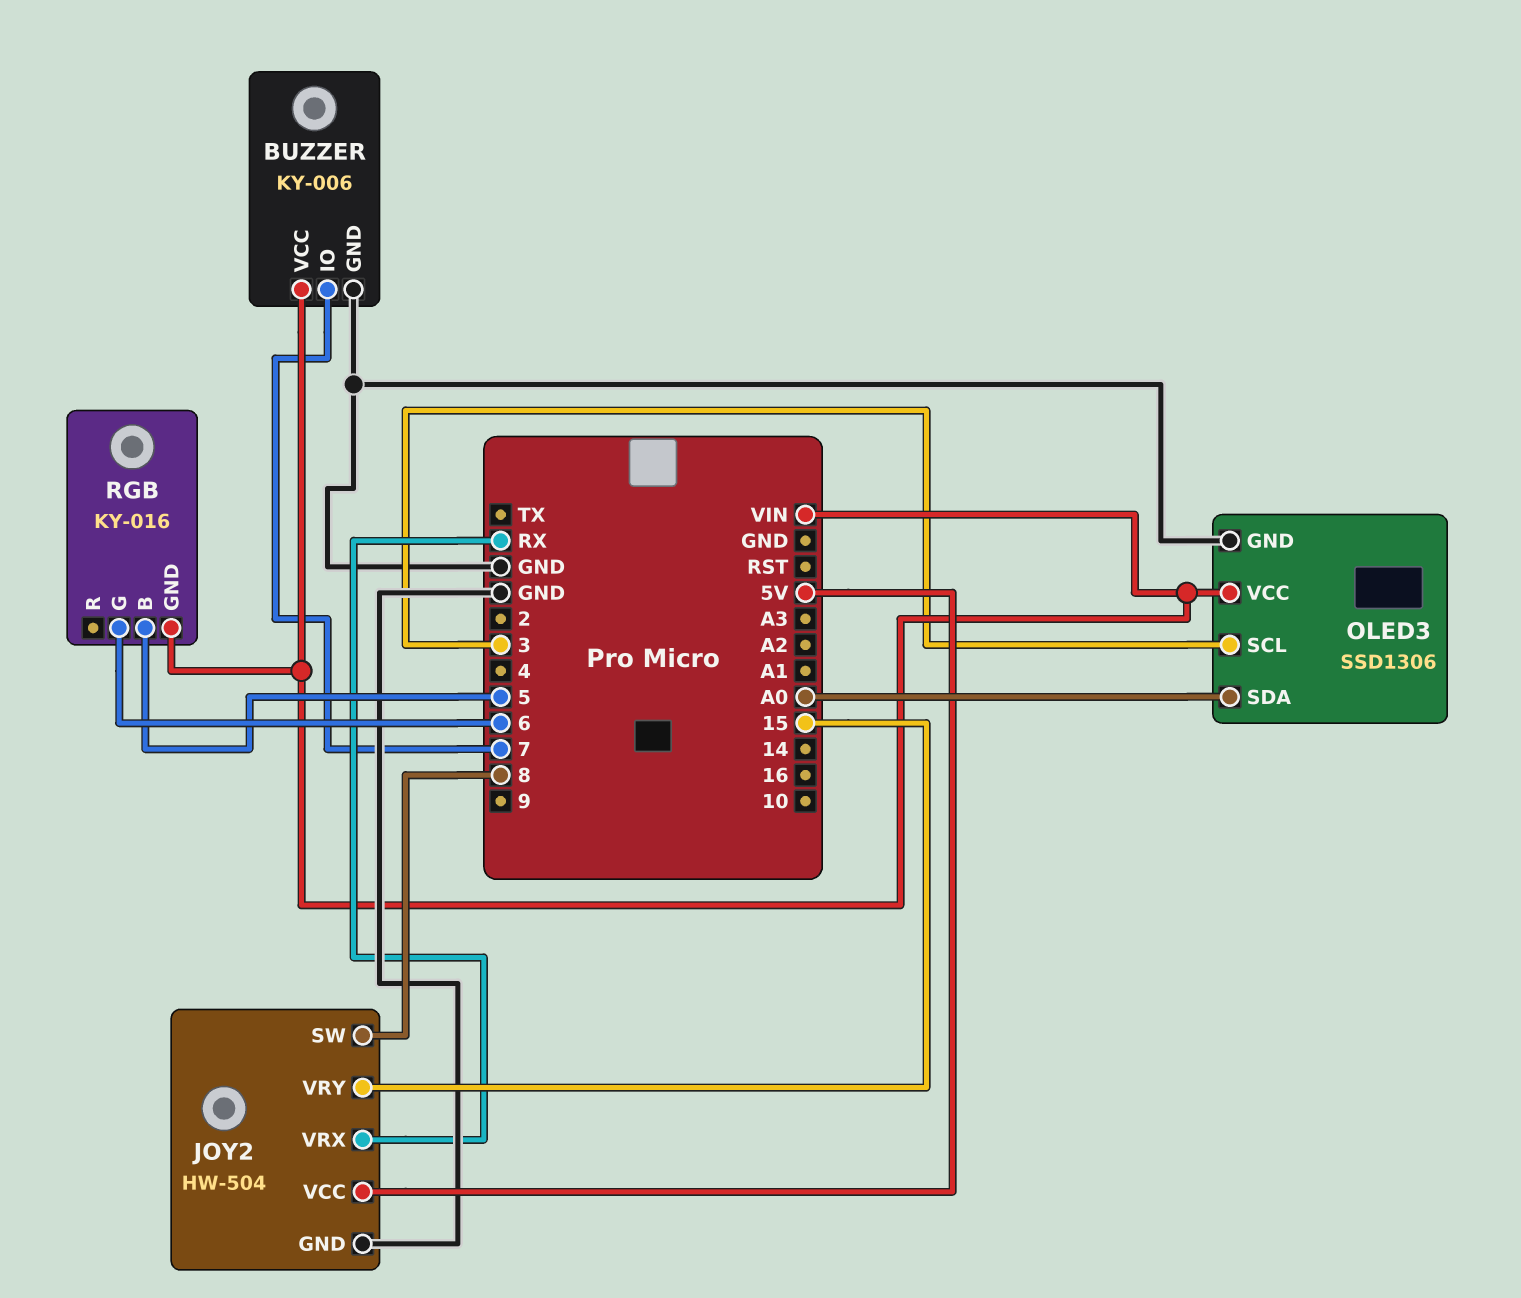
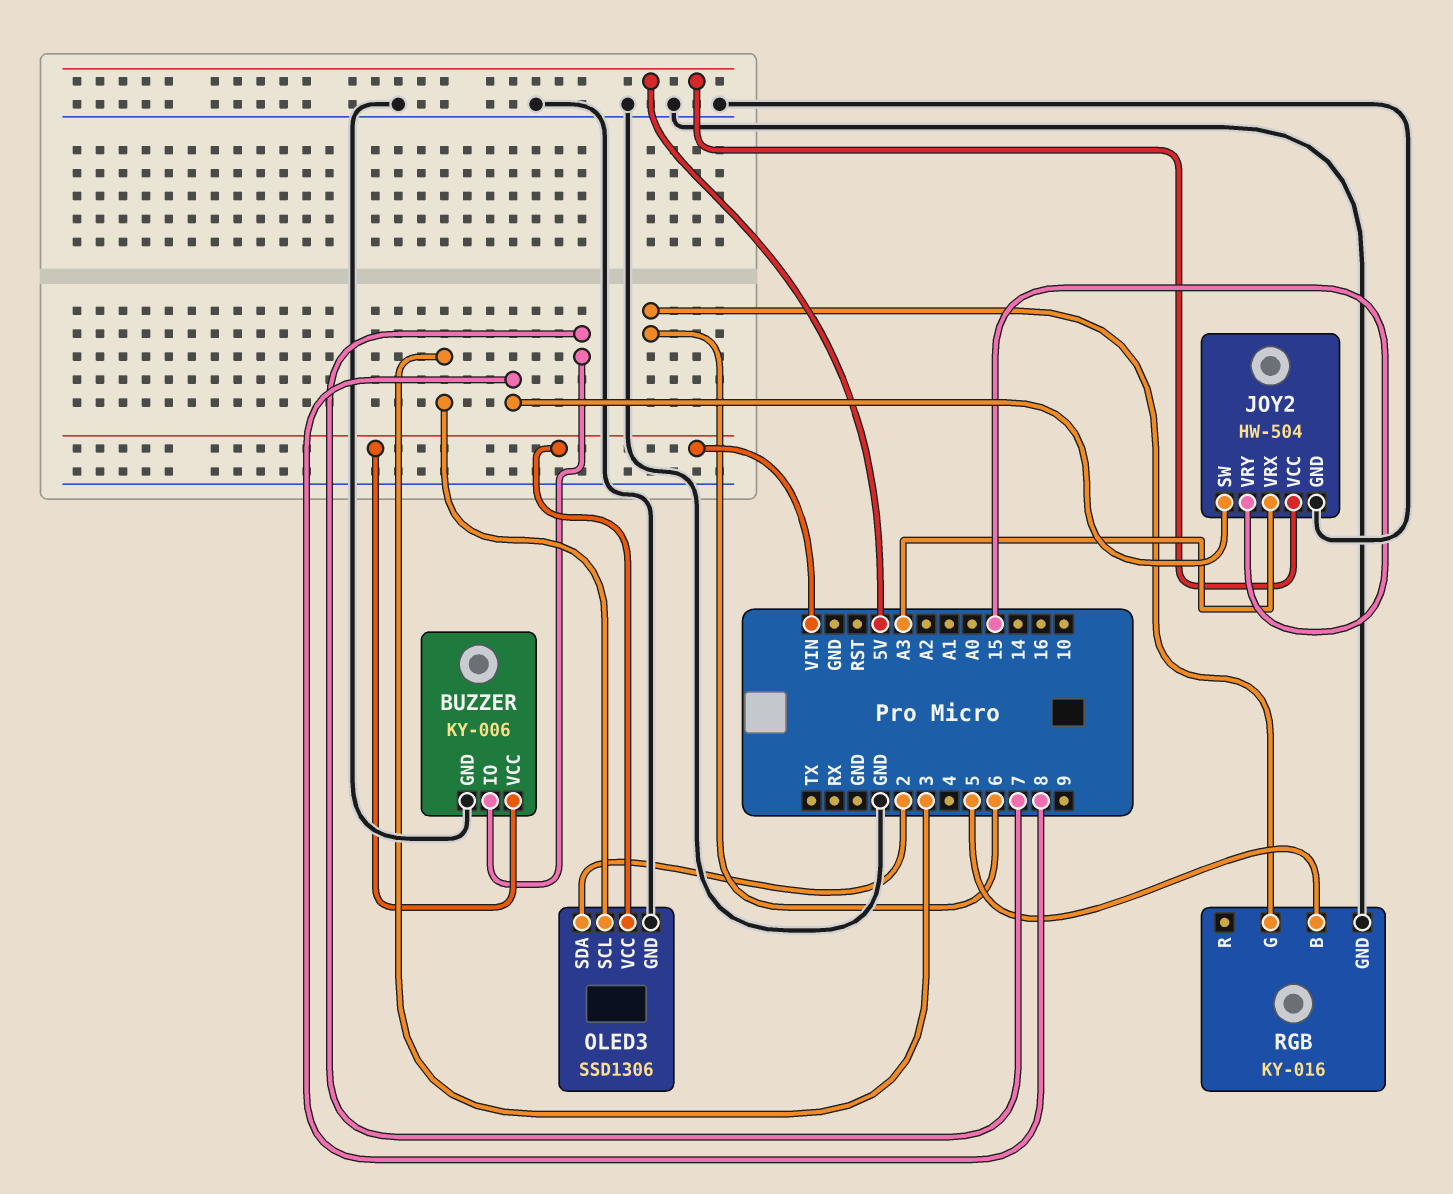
JOY2 pin VRX: RX -> A3
OLED3 pin SDA: A0 -> 2
RGB pin GND: VIN -> GND

